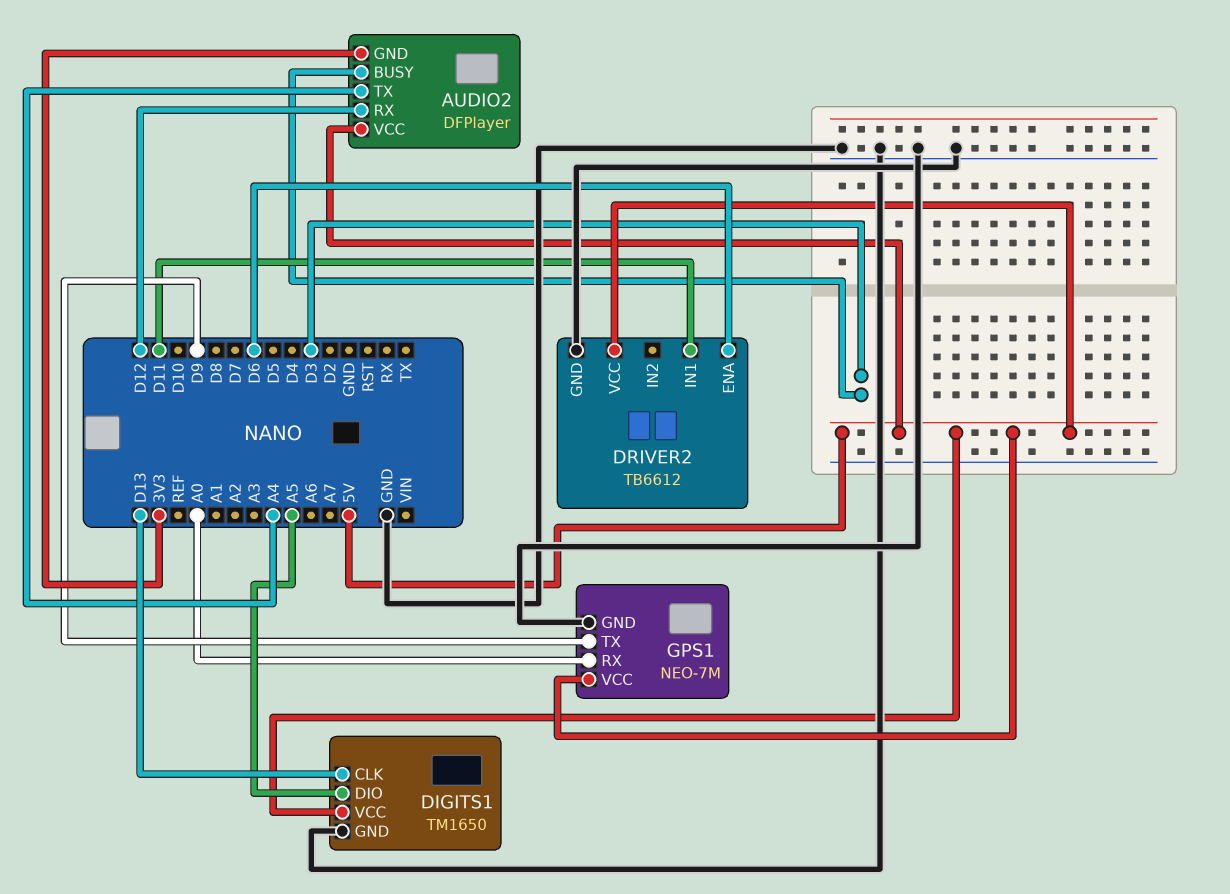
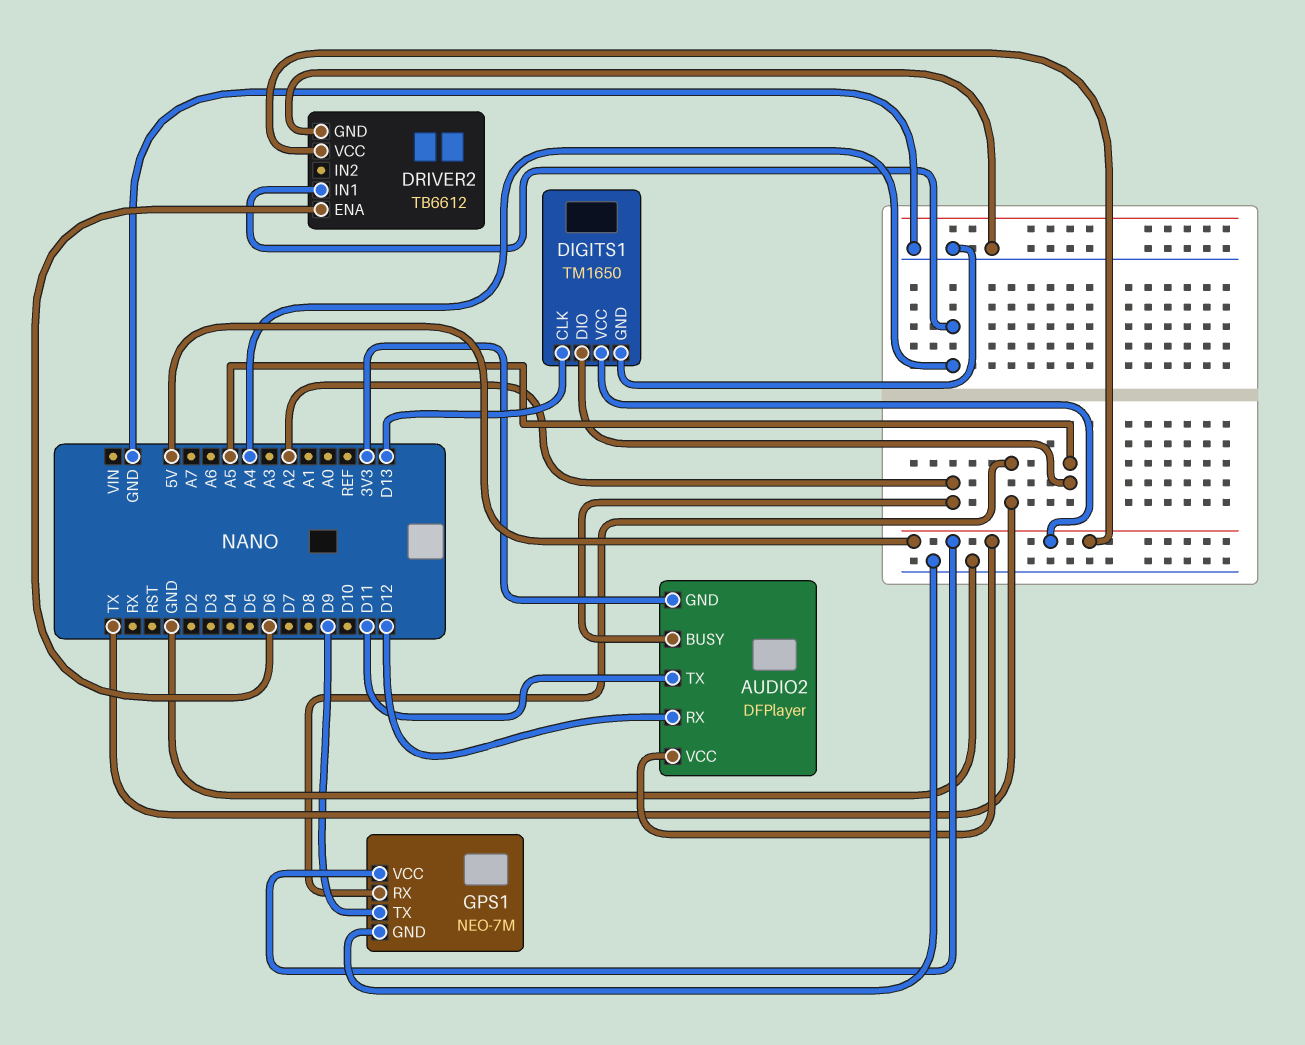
AUDIO2 pin BUSY: D3 -> A2
AUDIO2 pin TX: A4 -> D11
DRIVER2 pin IN1: D11 -> A4
GPS1 pin RX: A0 -> TX

